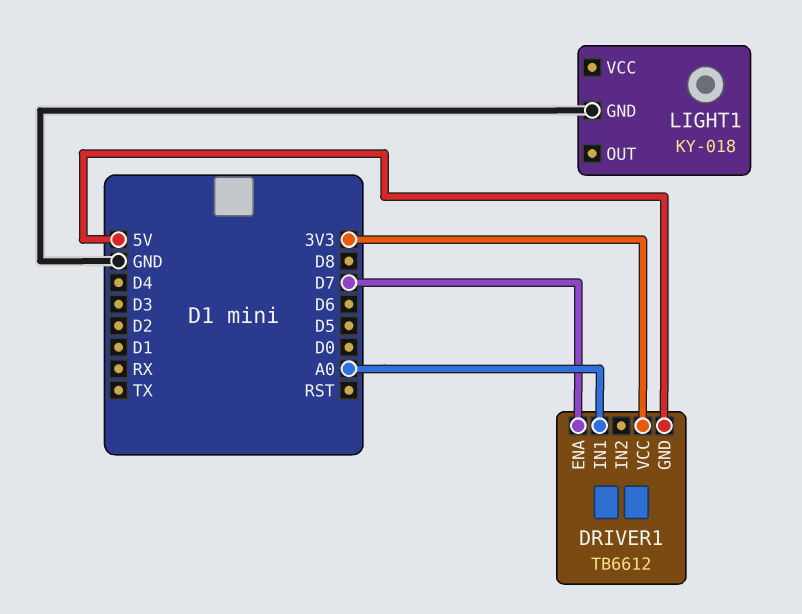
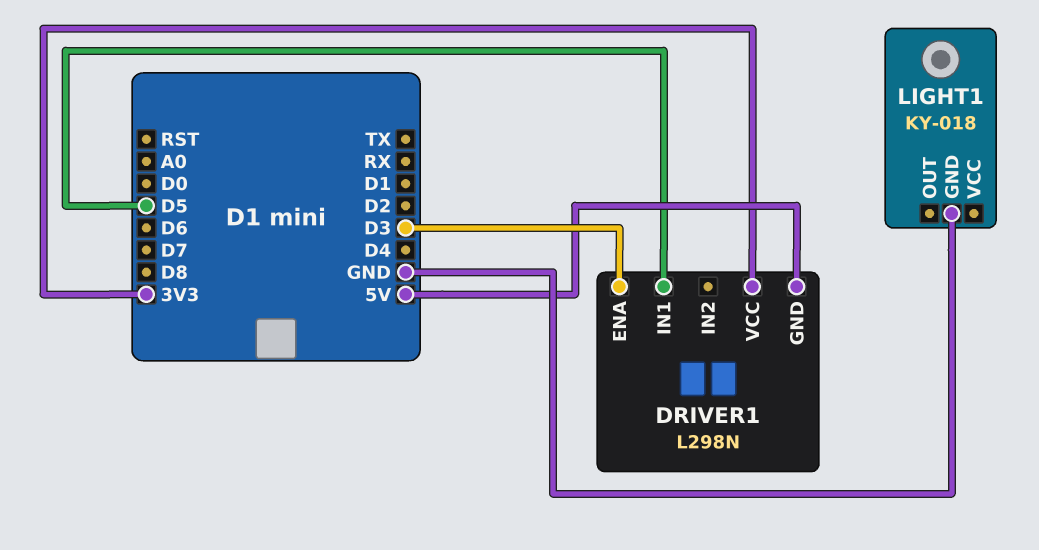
DRIVER1: TB6612 -> L298N
DRIVER1 pin ENA: D7 -> D3
DRIVER1 pin IN1: A0 -> D5

